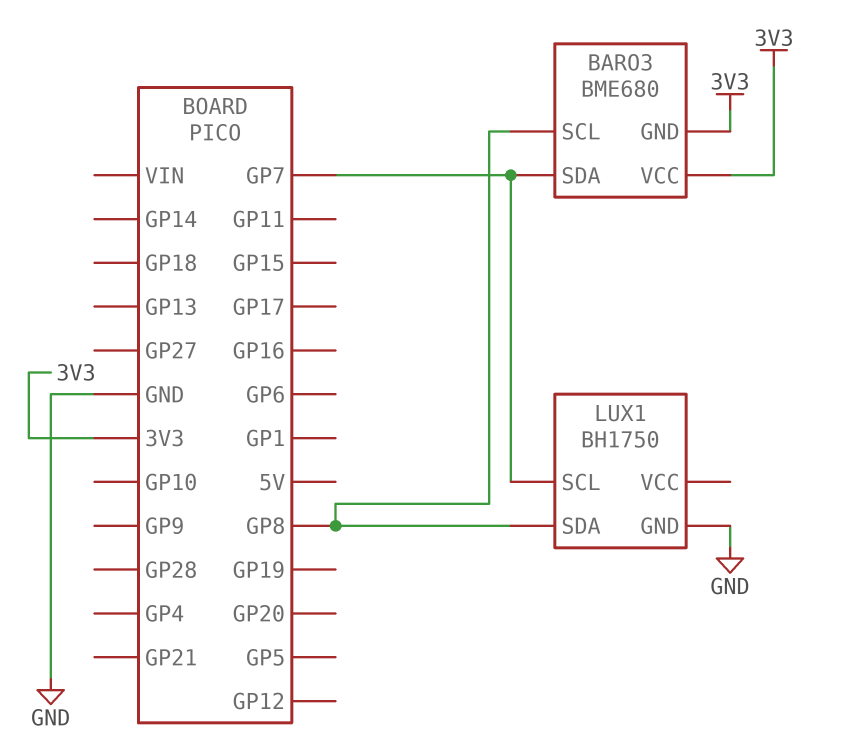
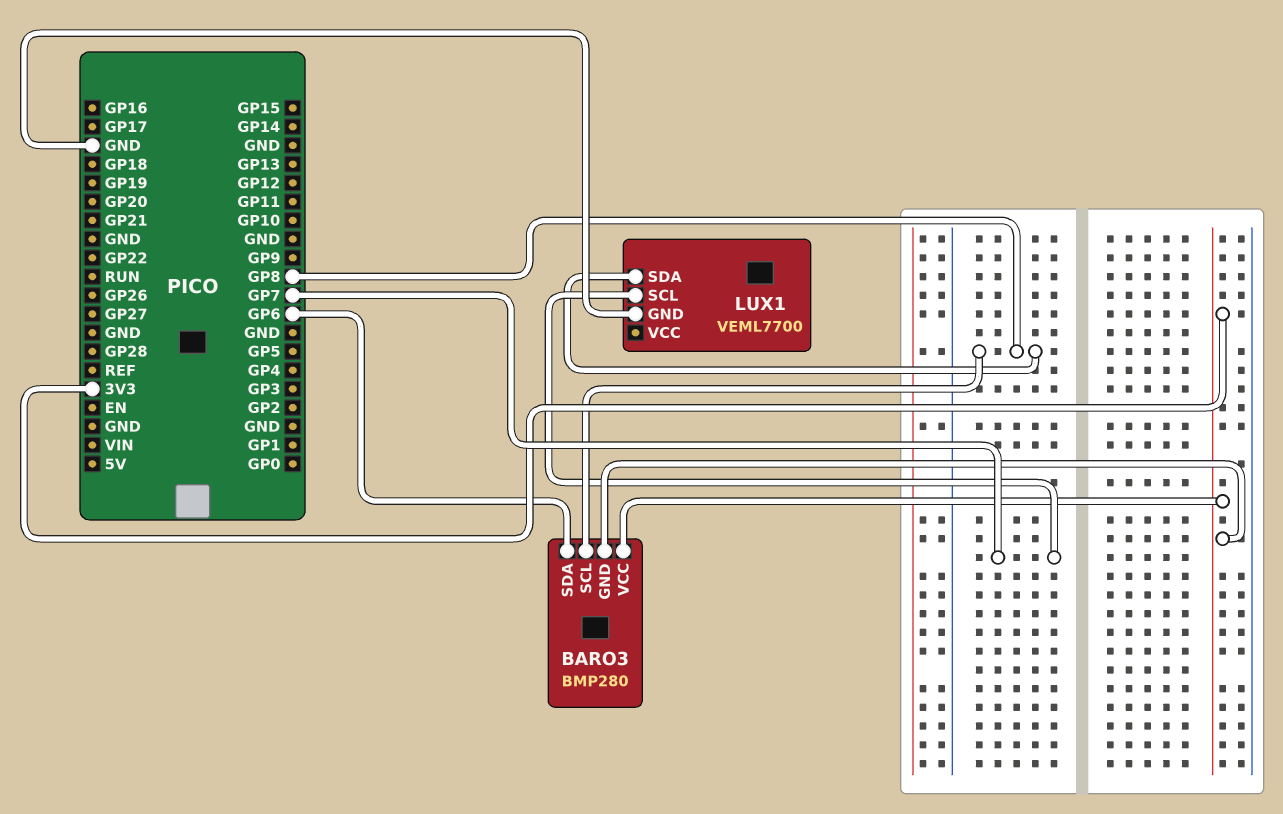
BARO3: BME680 -> BMP280
BARO3 pin SDA: GP7 -> GP6
LUX1: BH1750 -> VEML7700

